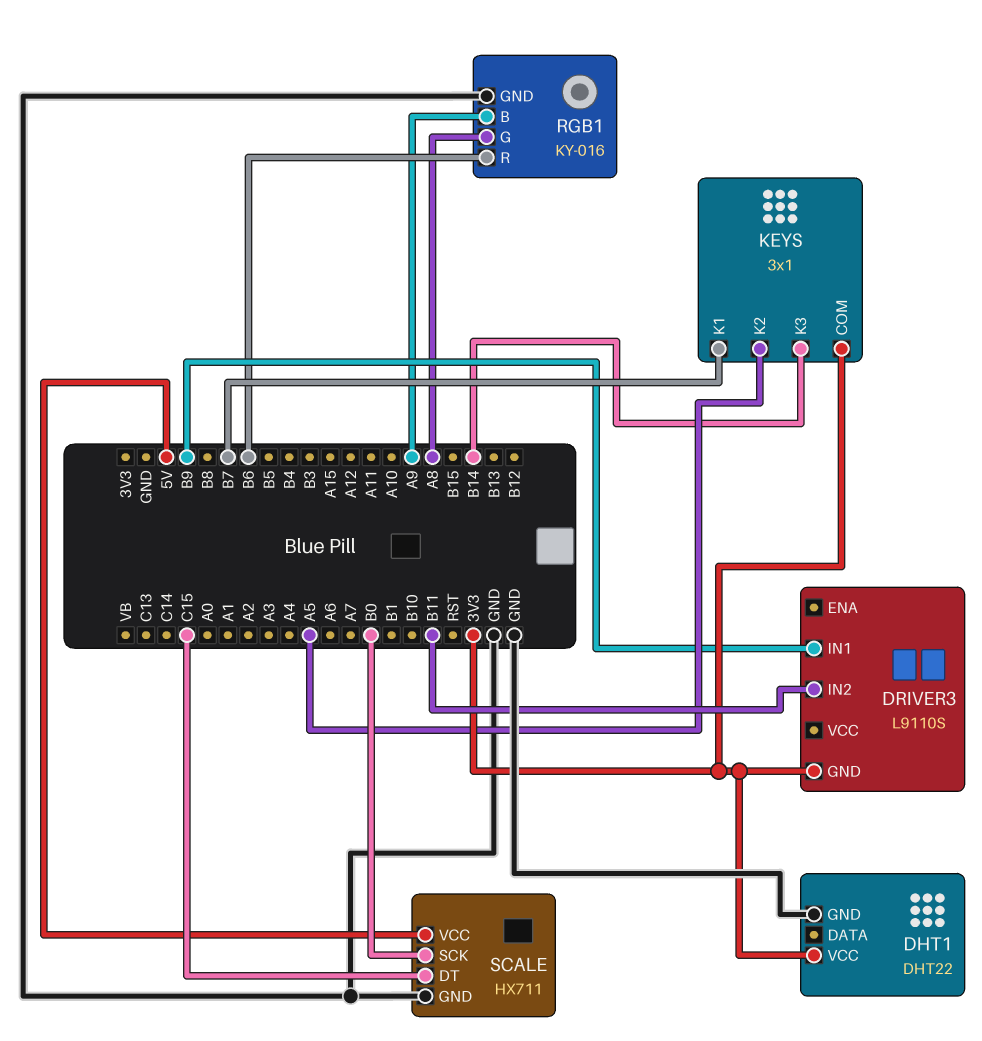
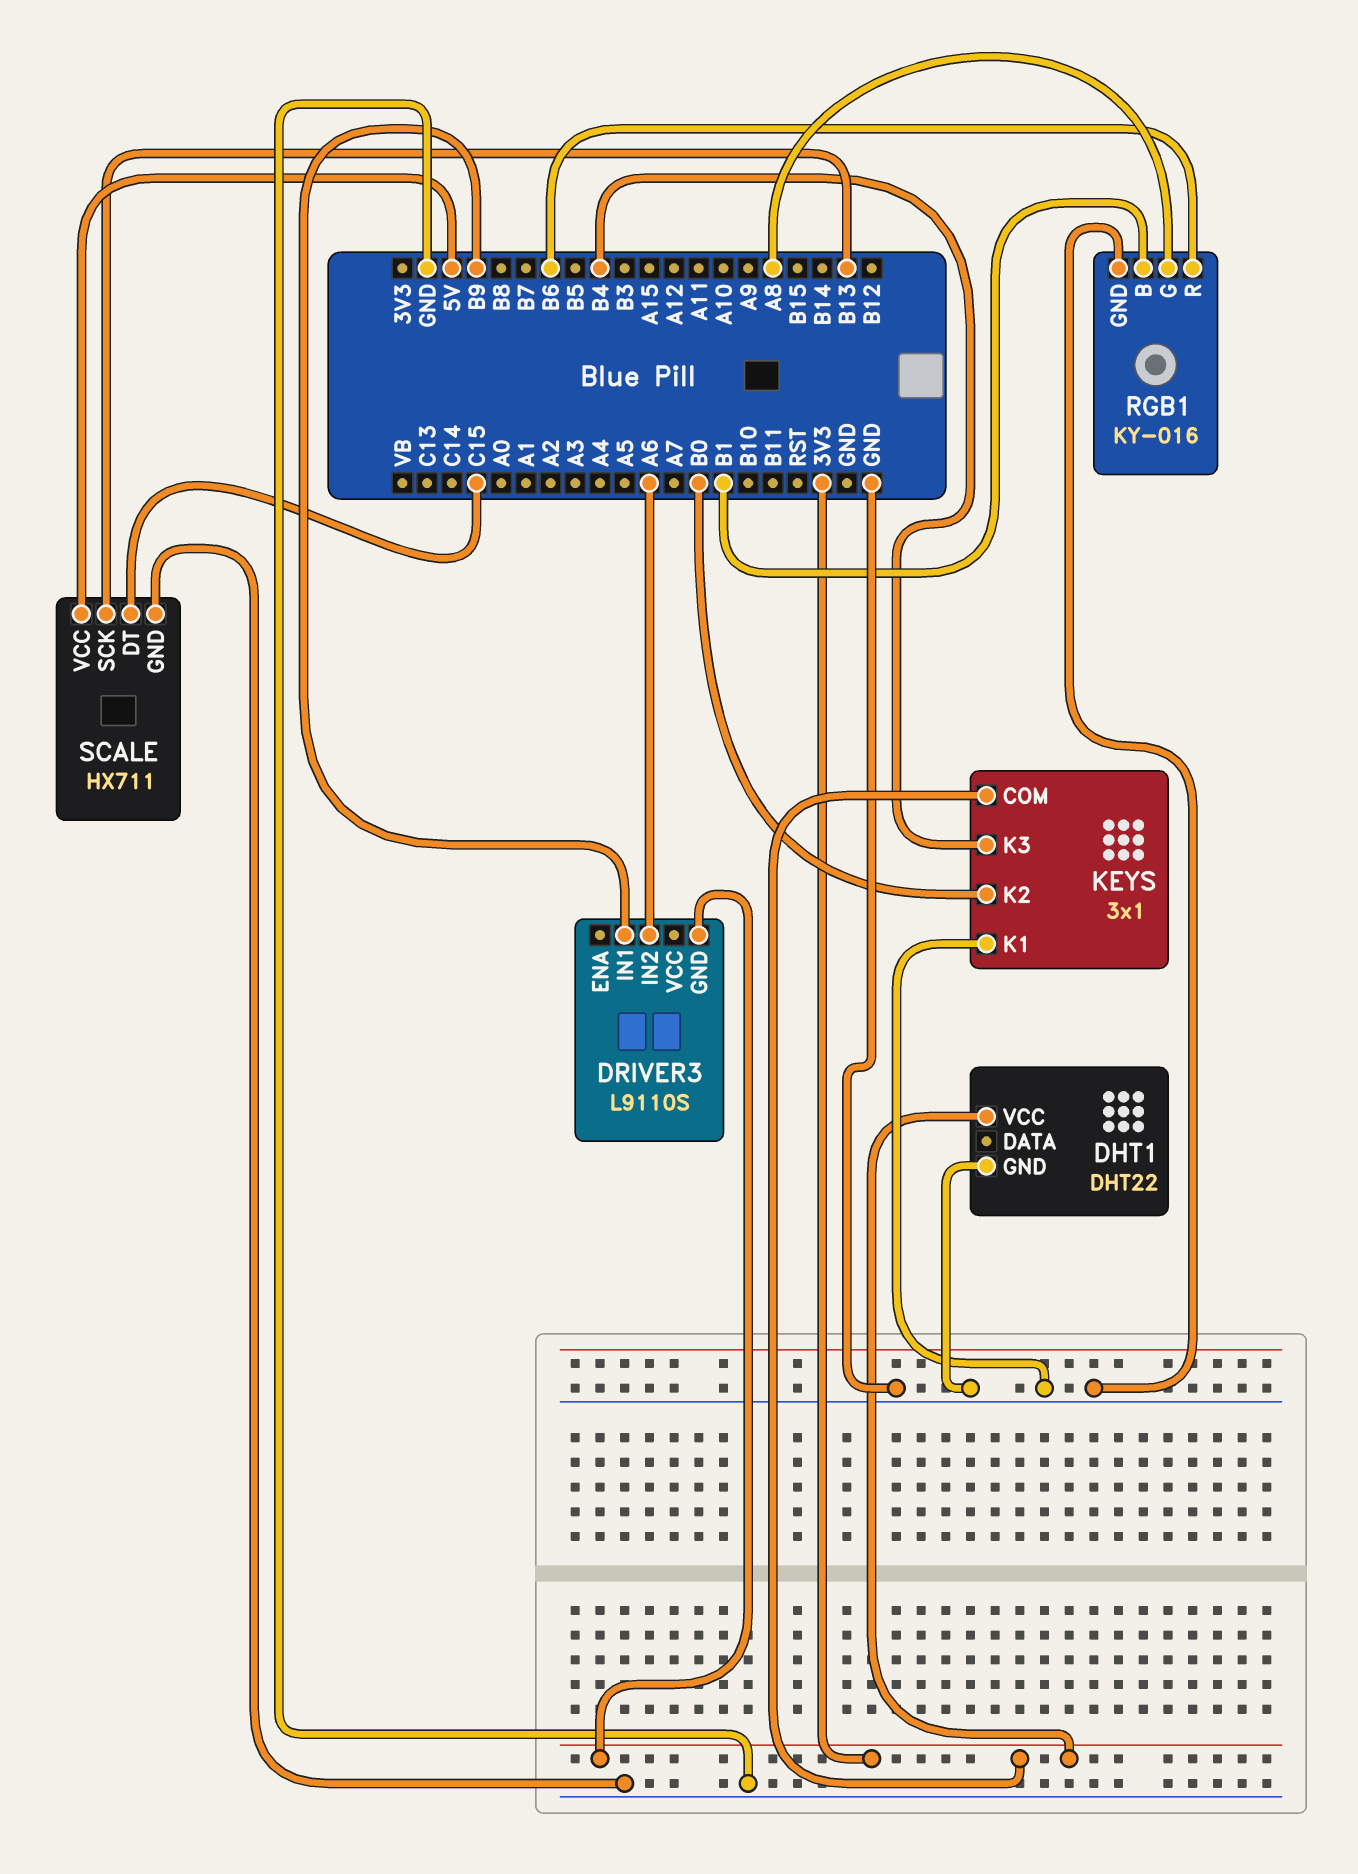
DRIVER3 pin IN2: B11 -> A6
KEYS pin K1: B7 -> GND
KEYS pin K2: A5 -> B0
KEYS pin K3: B14 -> B4
RGB1 pin B: A9 -> B1
SCALE pin SCK: B0 -> B13

